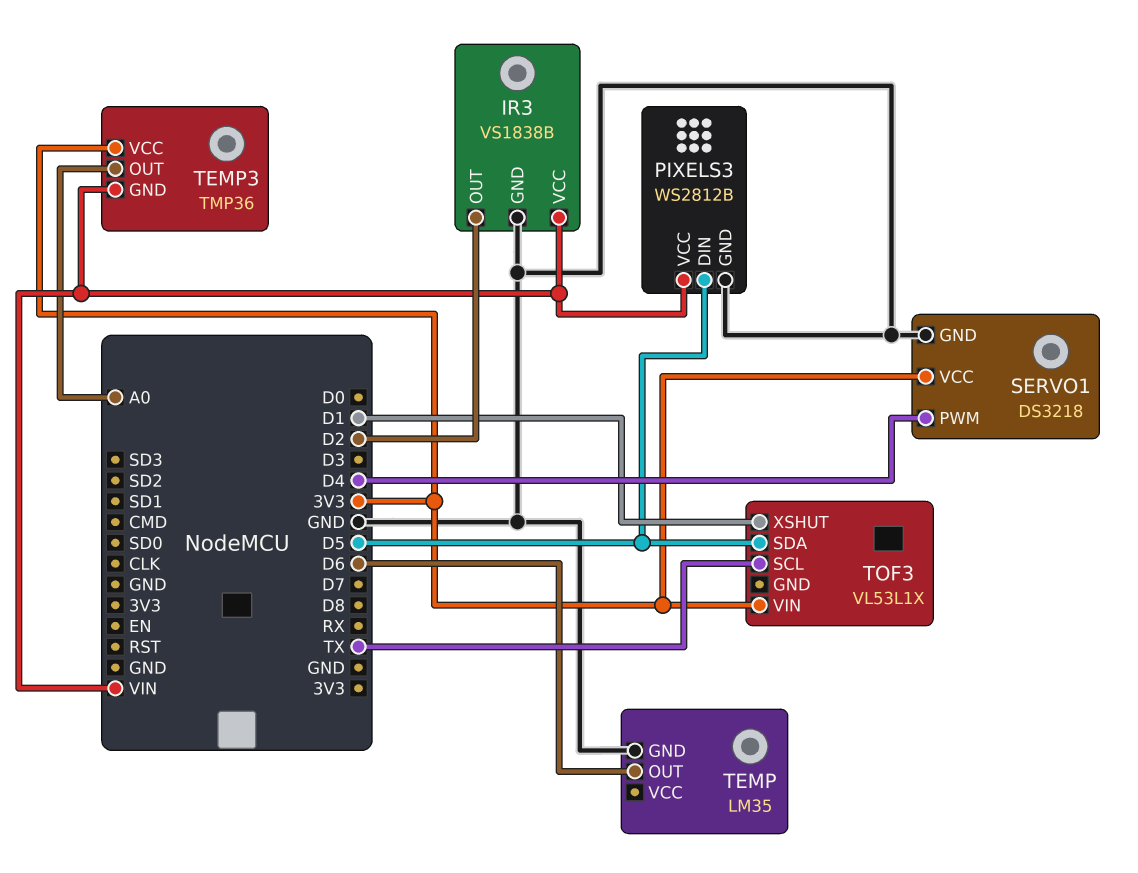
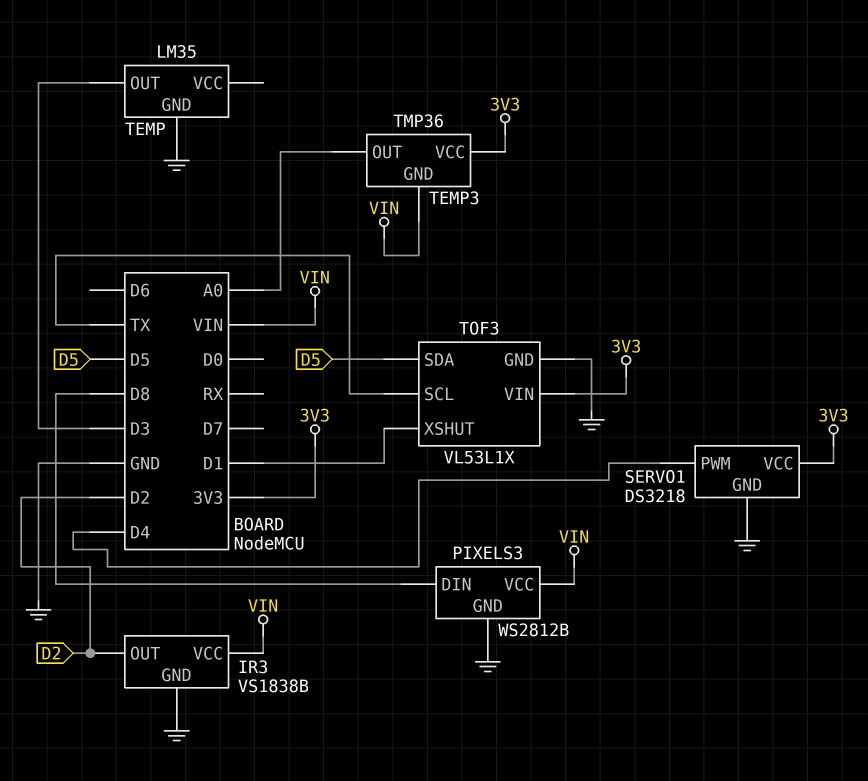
PIXELS3 pin DIN: D5 -> D8
TEMP pin OUT: D6 -> D3
TOF3 pin GND: none -> GND

